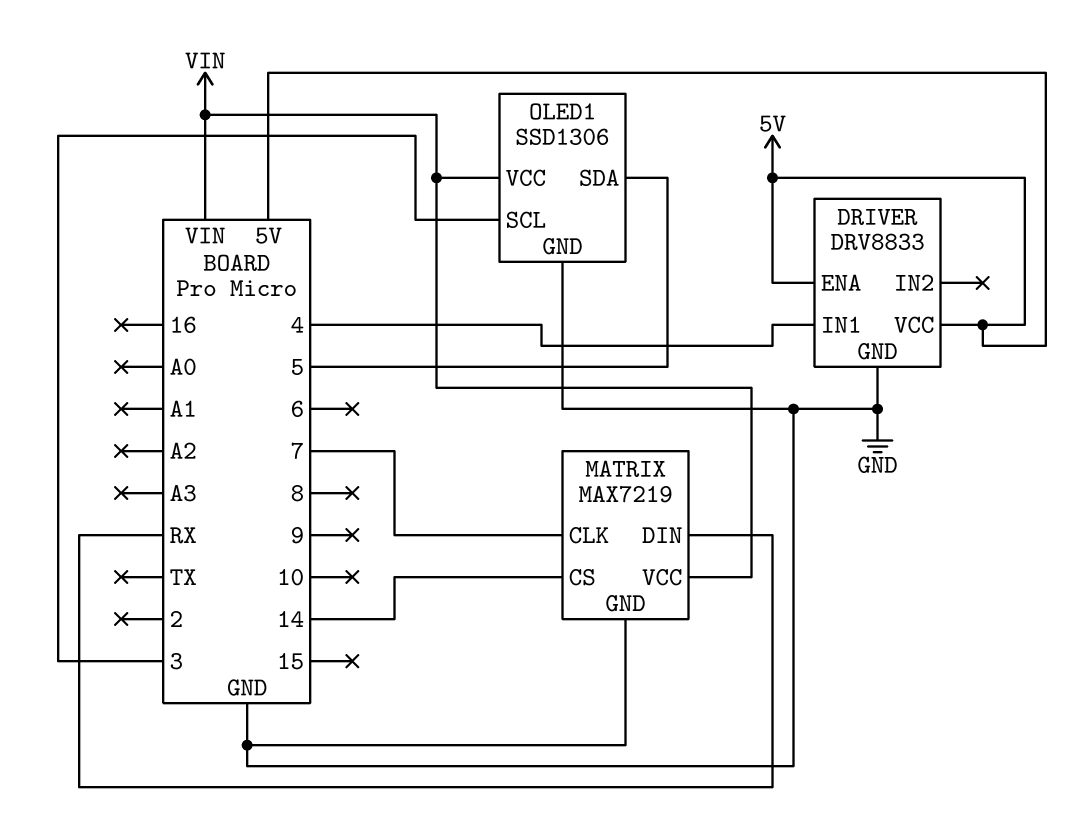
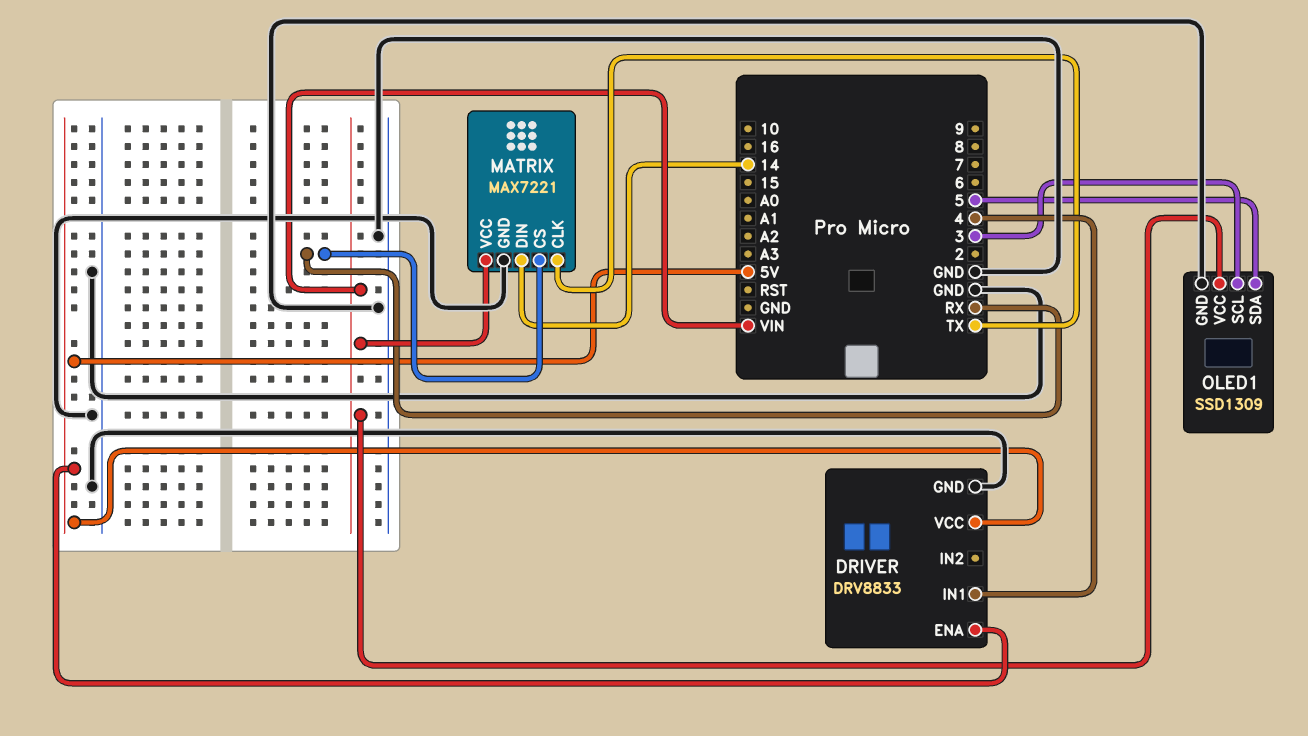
MATRIX: MAX7219 -> MAX7221
MATRIX pin CLK: 7 -> TX
MATRIX pin CS: 14 -> RX
MATRIX pin DIN: RX -> 14
OLED1: SSD1306 -> SSD1309

